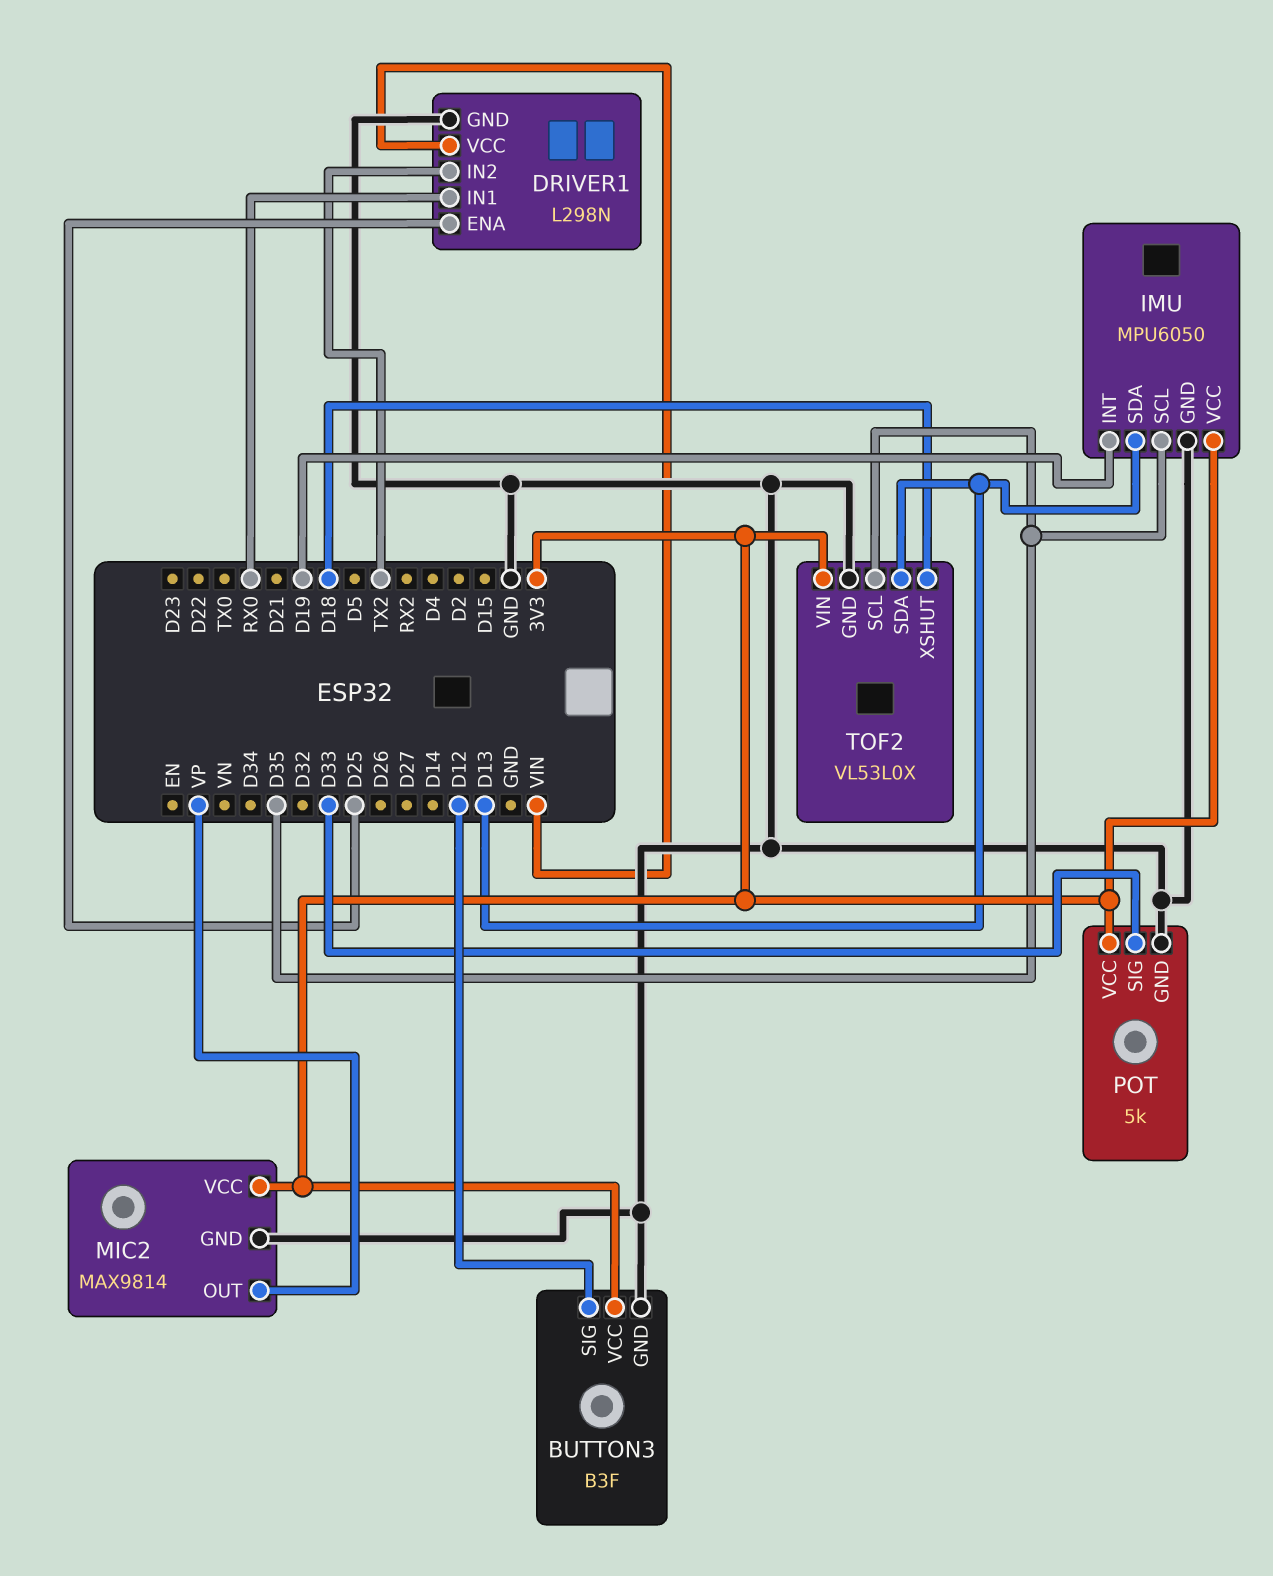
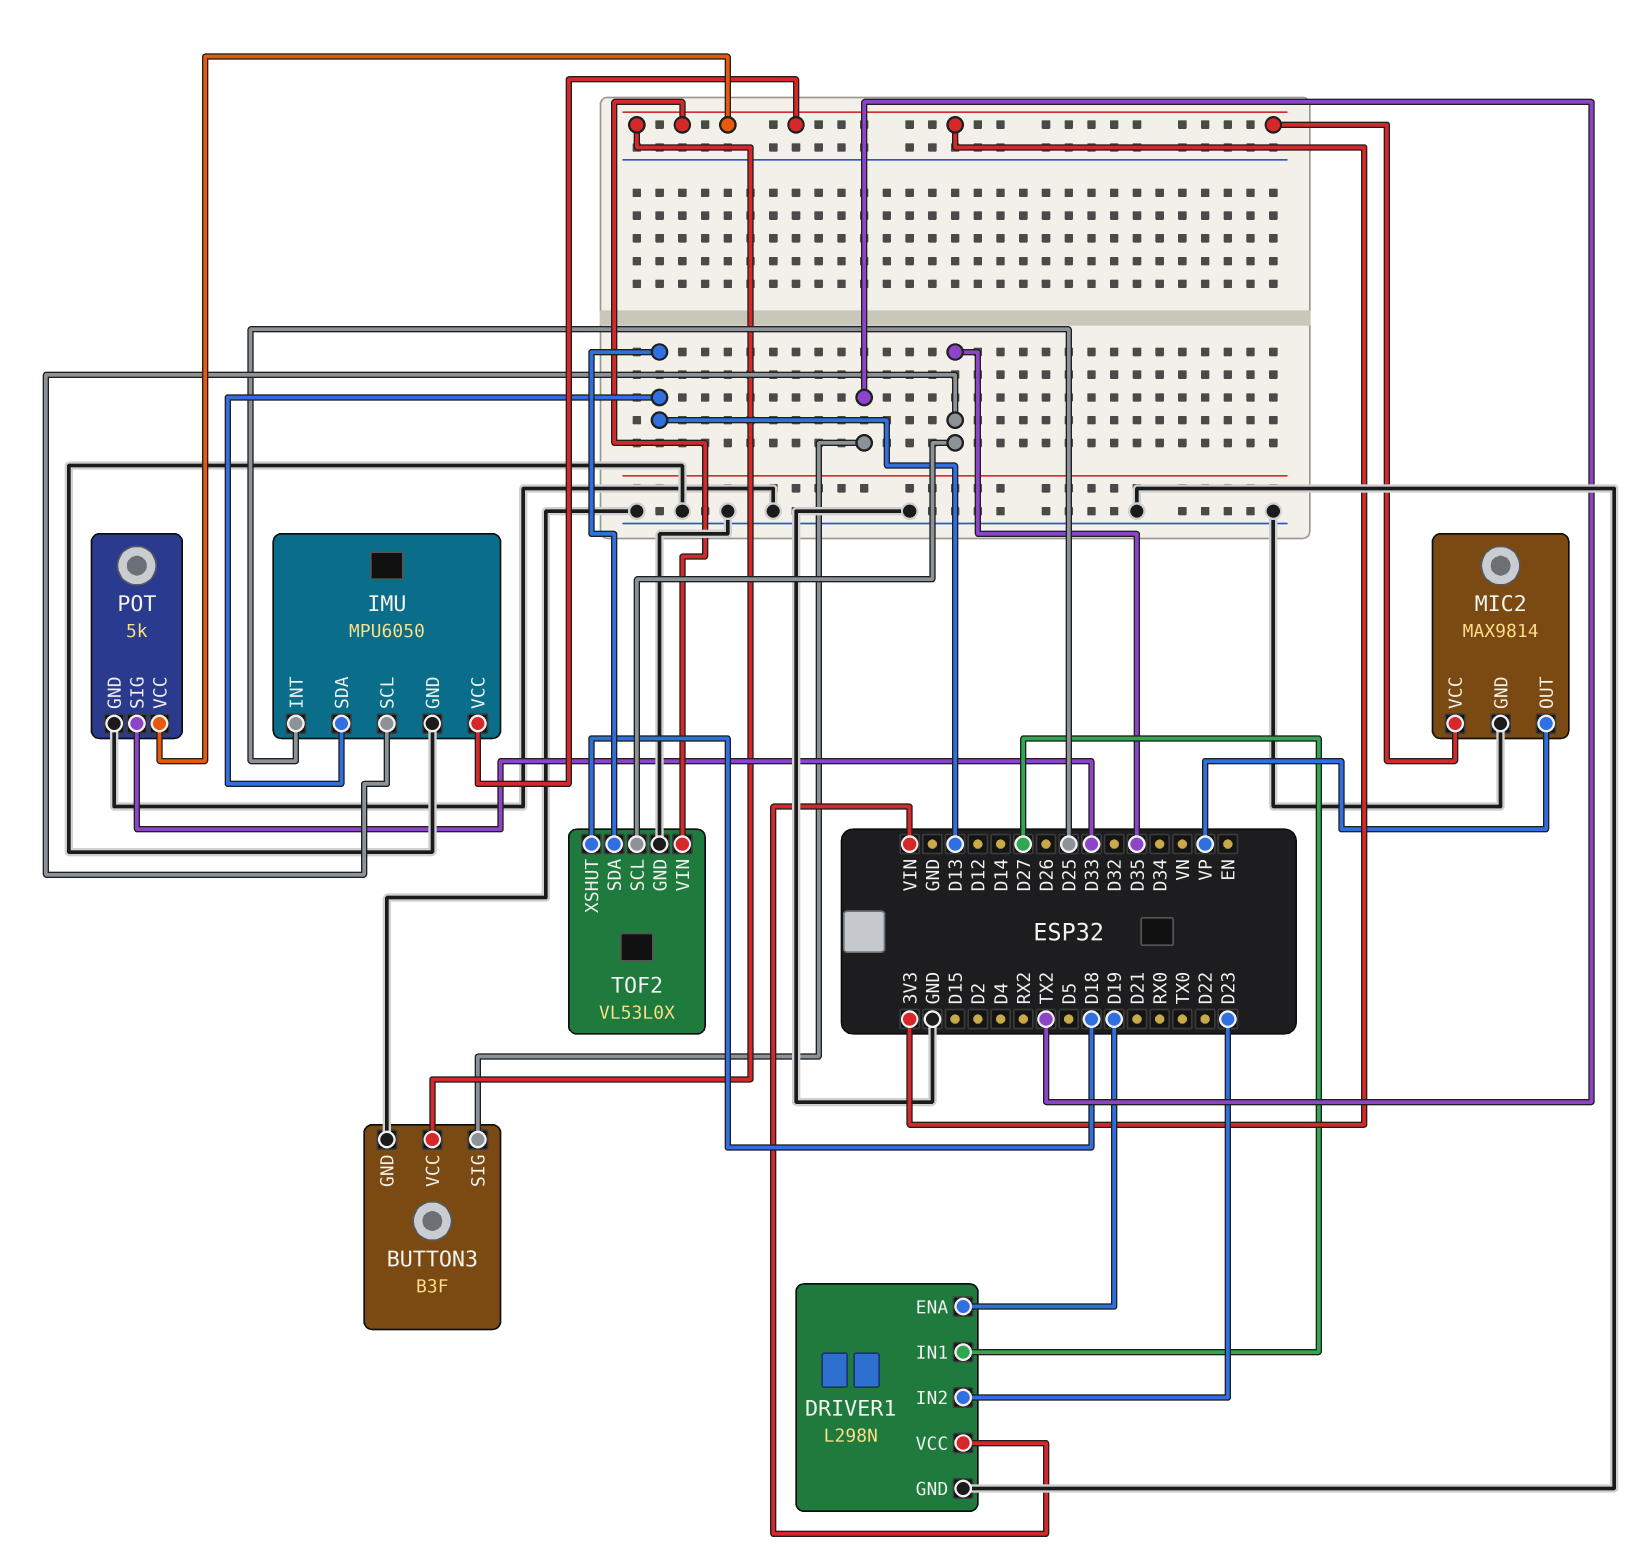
BUTTON3 pin SIG: D12 -> TX2
DRIVER1 pin ENA: D25 -> D19
DRIVER1 pin IN1: RX0 -> D27
DRIVER1 pin IN2: TX2 -> D23
IMU pin INT: D19 -> D25

